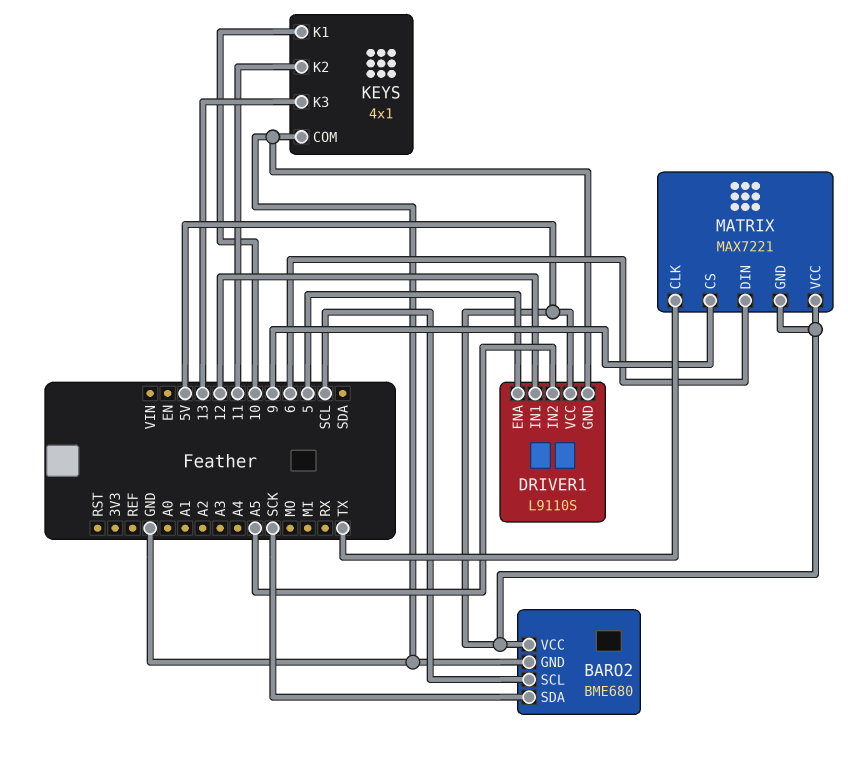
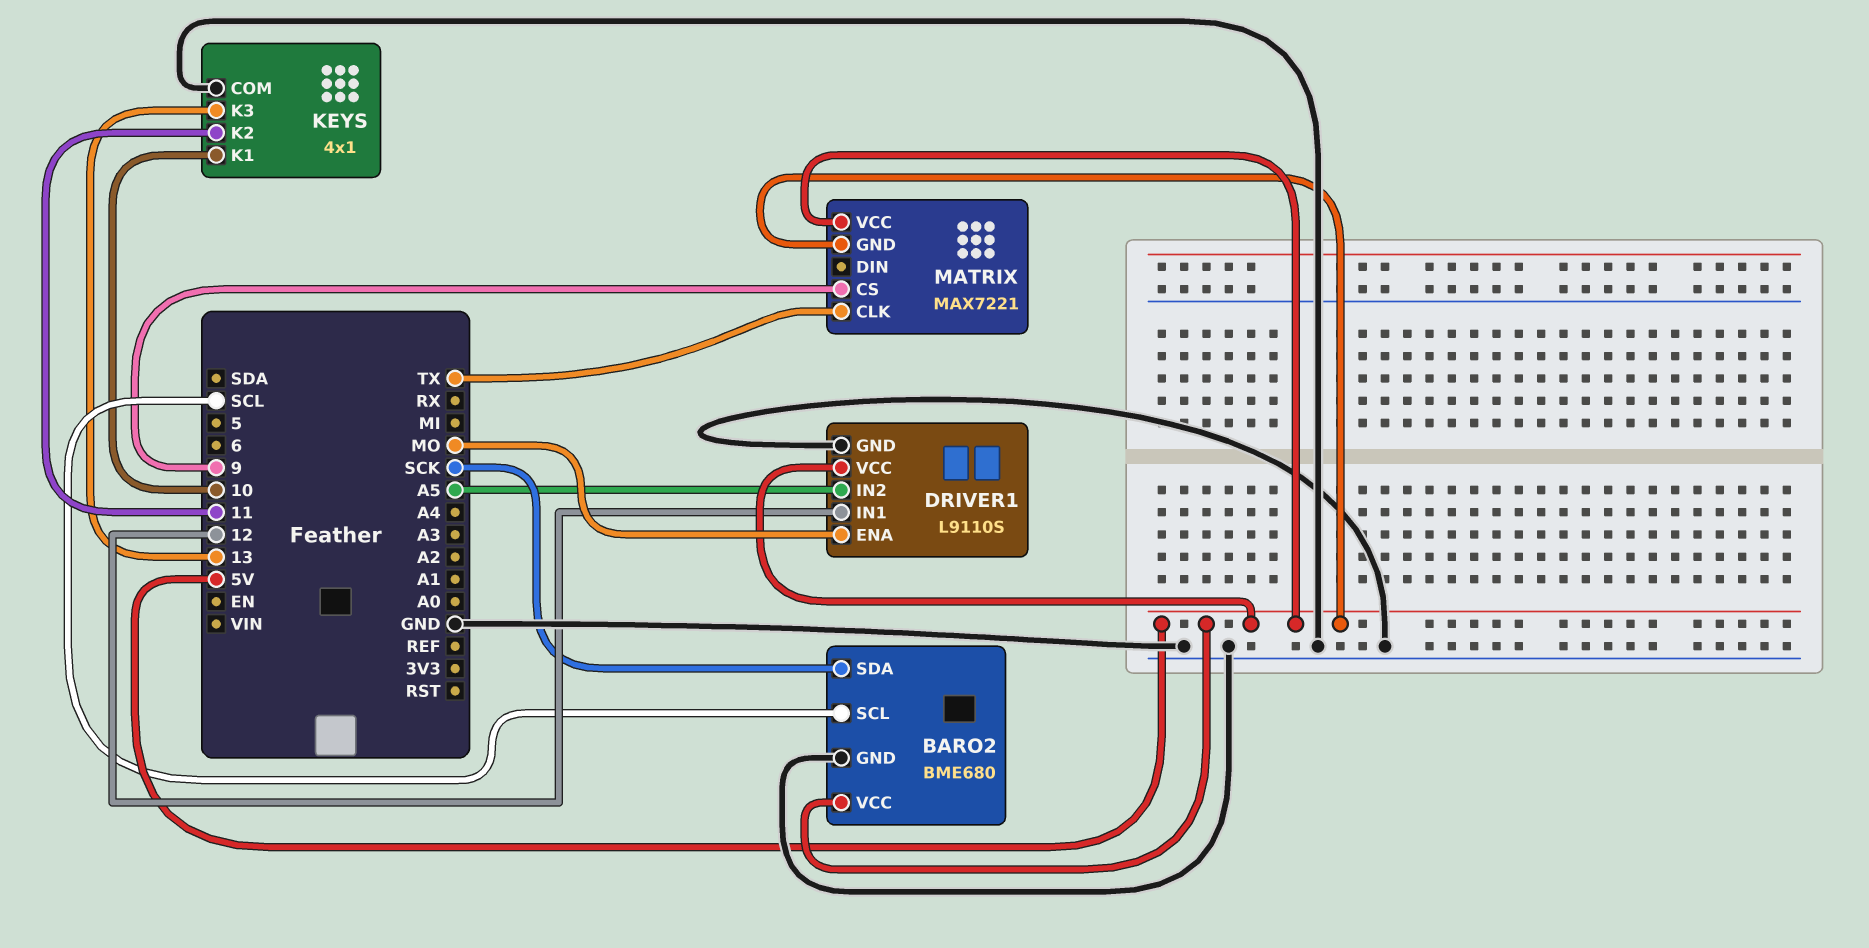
DRIVER1 pin ENA: 5 -> MO
MATRIX pin DIN: 6 -> none

